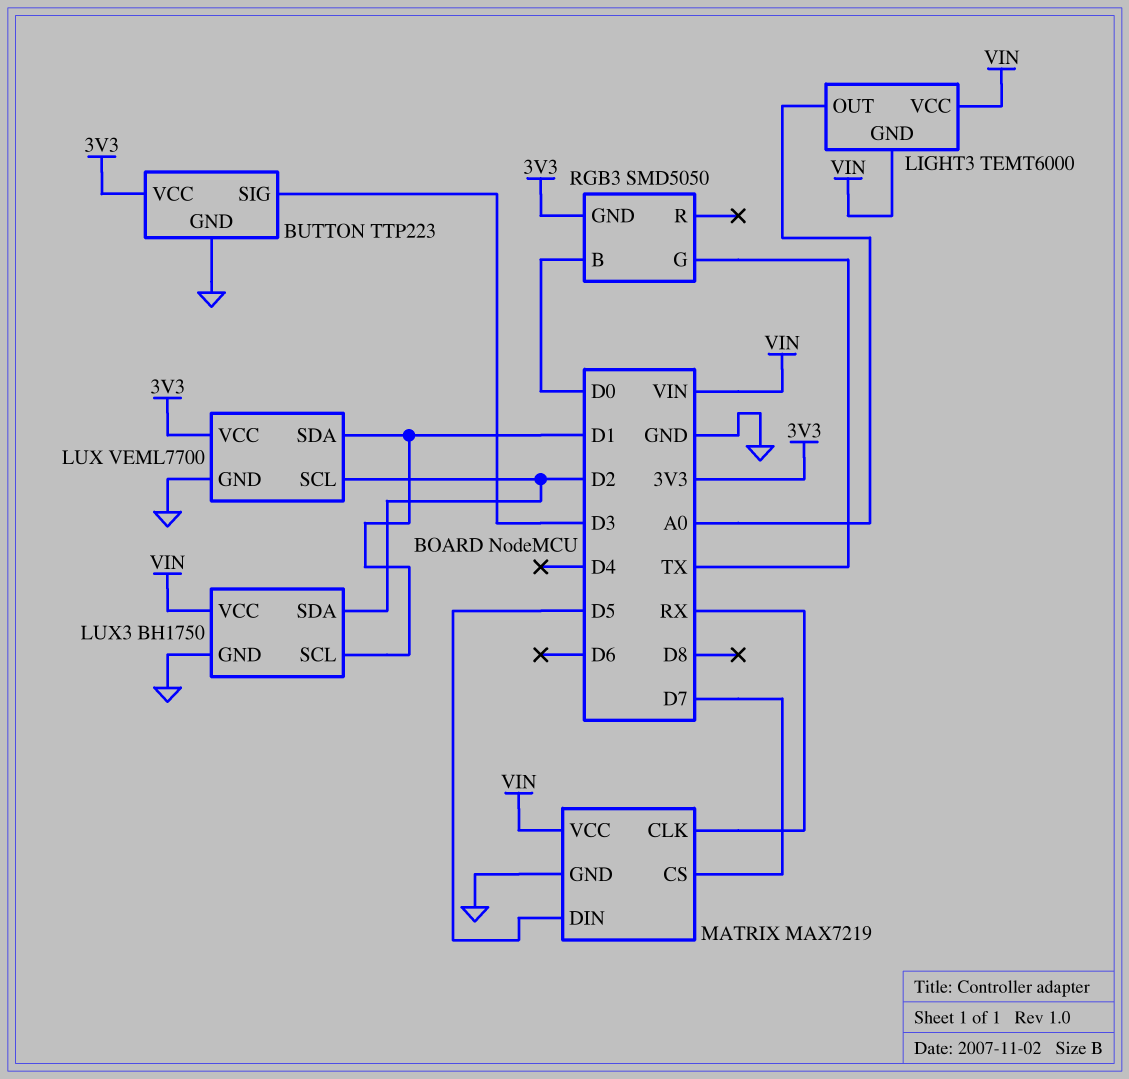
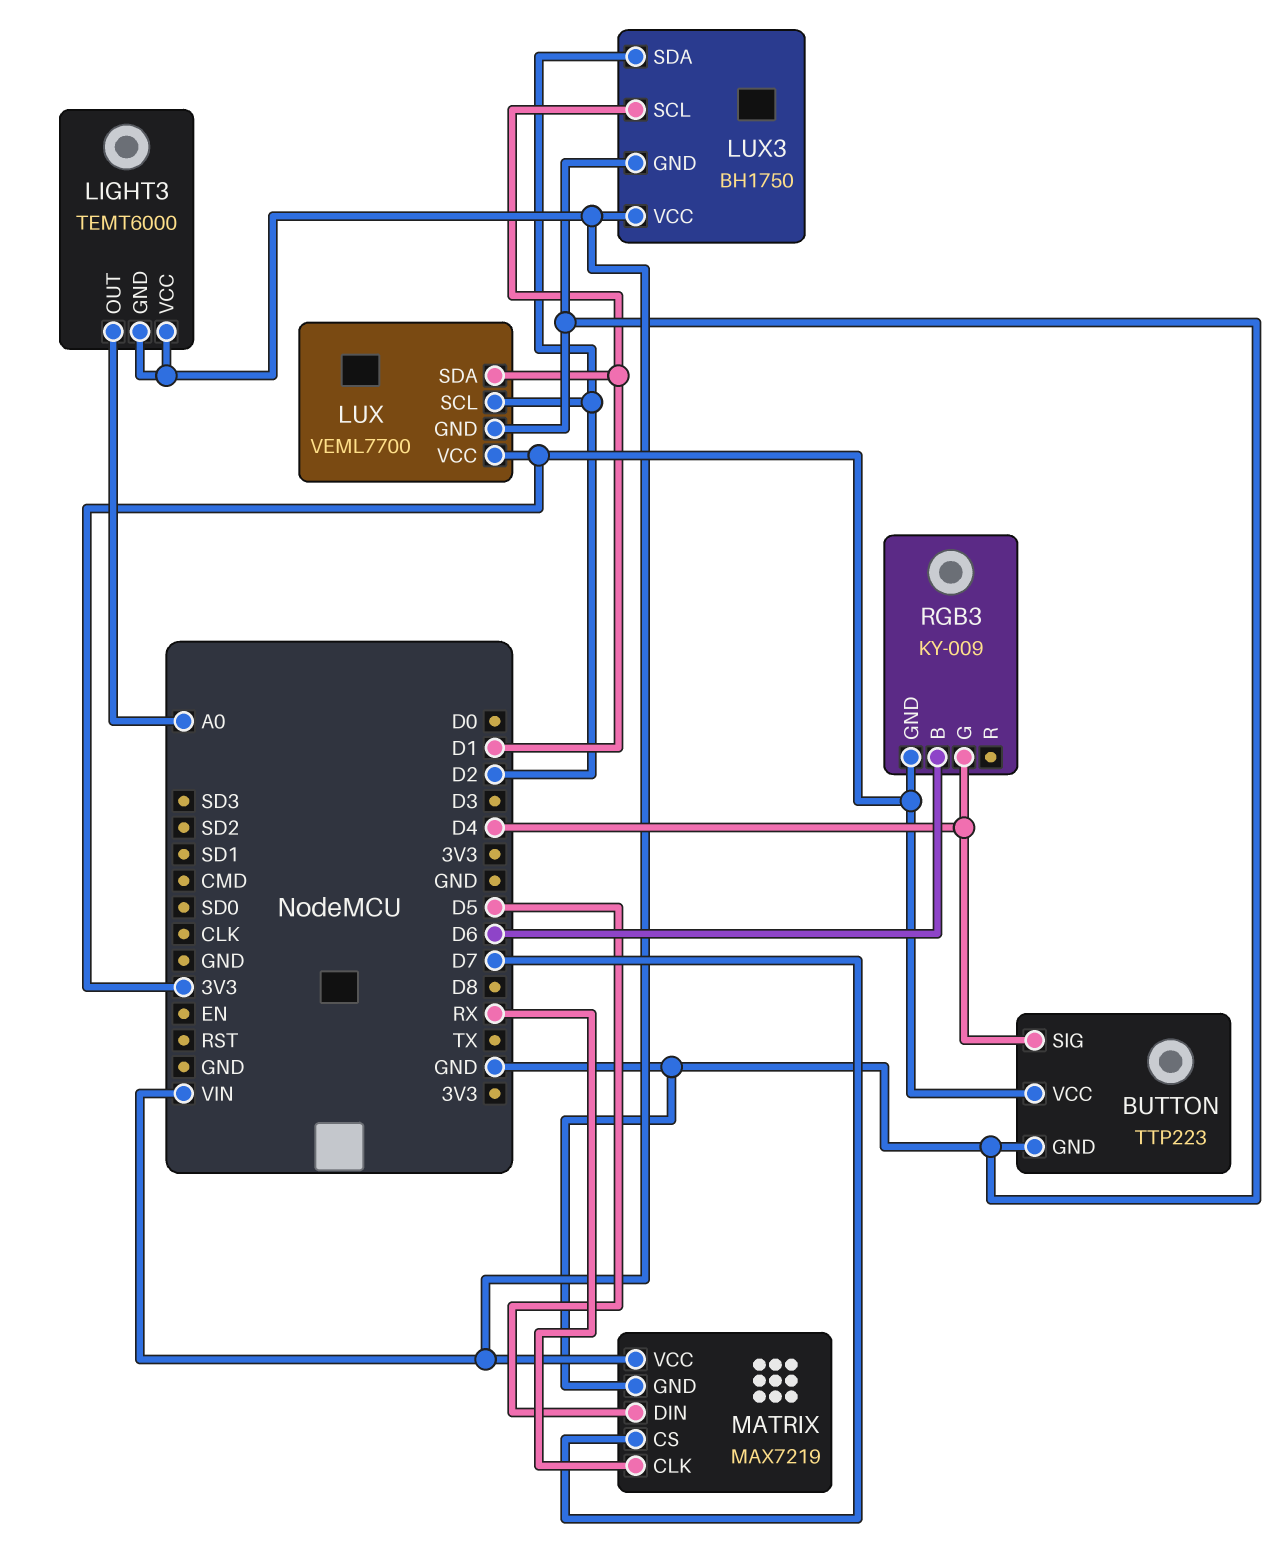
BUTTON pin SIG: D3 -> D4
RGB3: SMD5050 -> KY-009
RGB3 pin B: D0 -> D6
RGB3 pin G: TX -> D4

